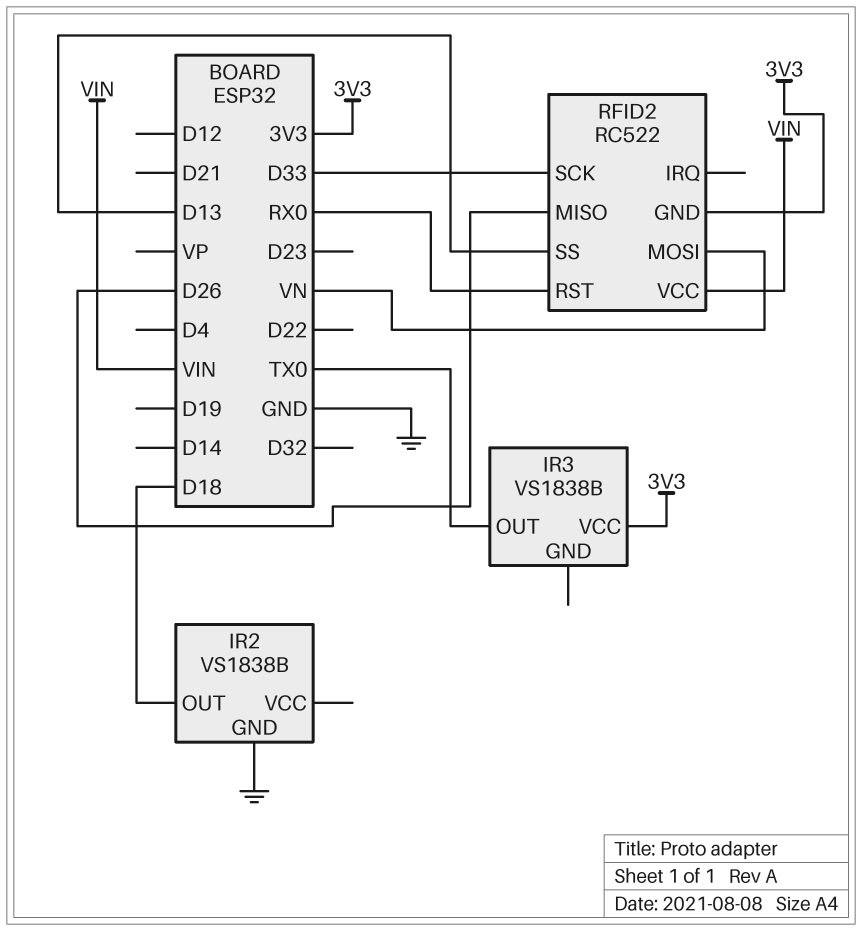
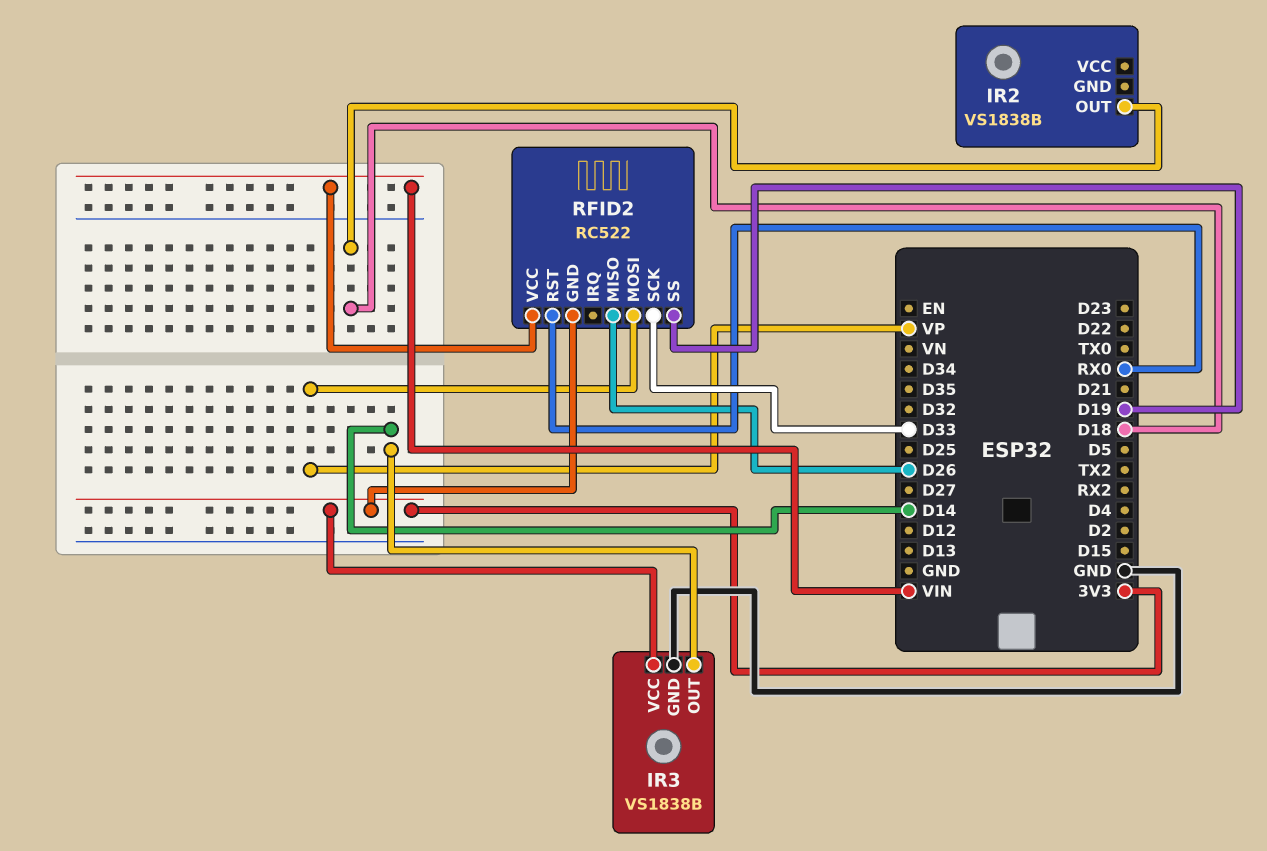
IR2 pin GND: GND -> none
IR3 pin GND: none -> GND
IR3 pin OUT: TX0 -> D14
RFID2 pin MOSI: VN -> VP
RFID2 pin SS: D13 -> D19

